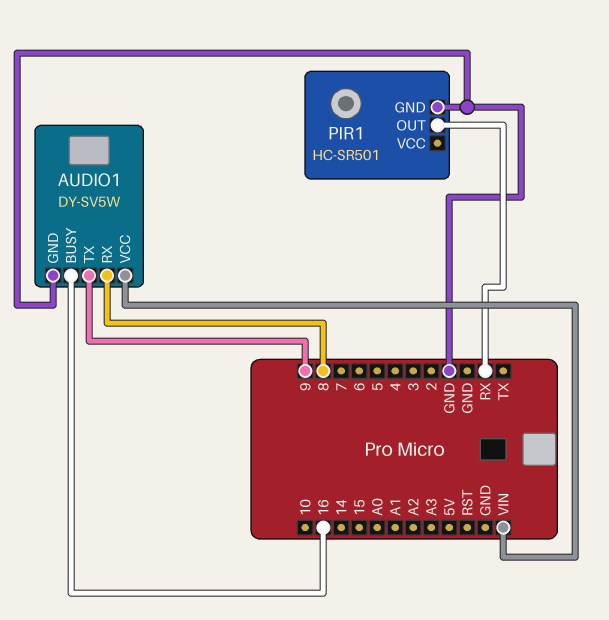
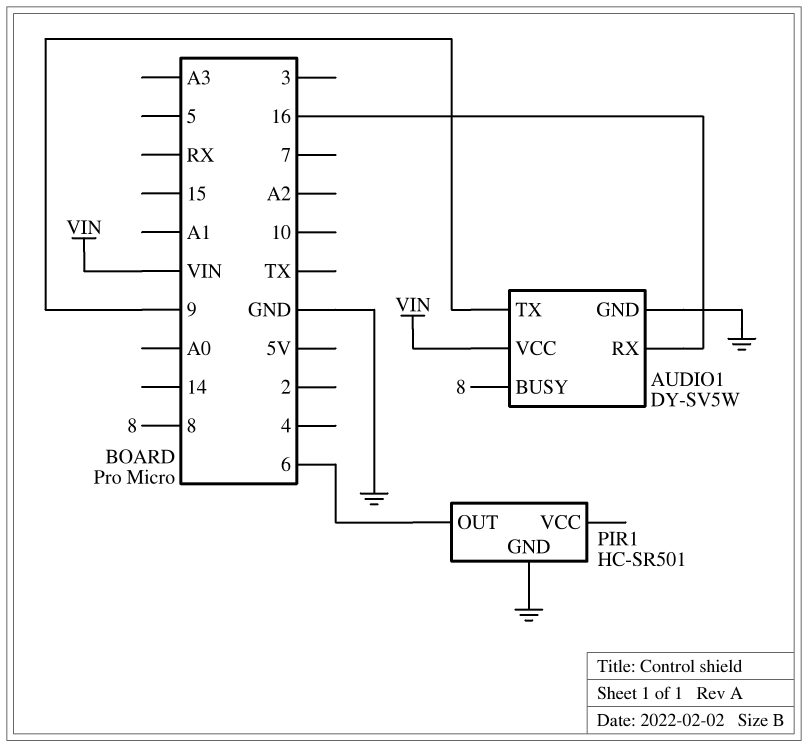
AUDIO1 pin BUSY: 16 -> 8
AUDIO1 pin RX: 8 -> 16
PIR1 pin OUT: RX -> 6

